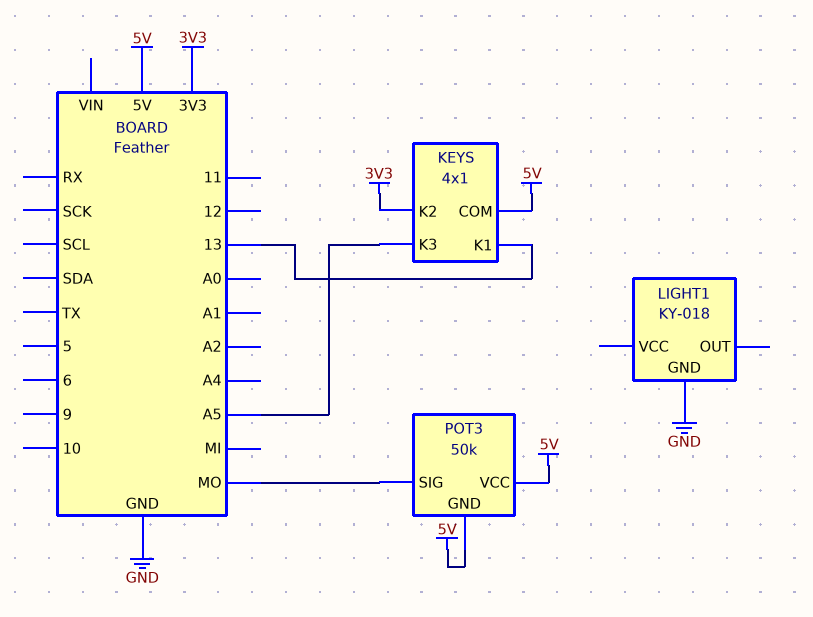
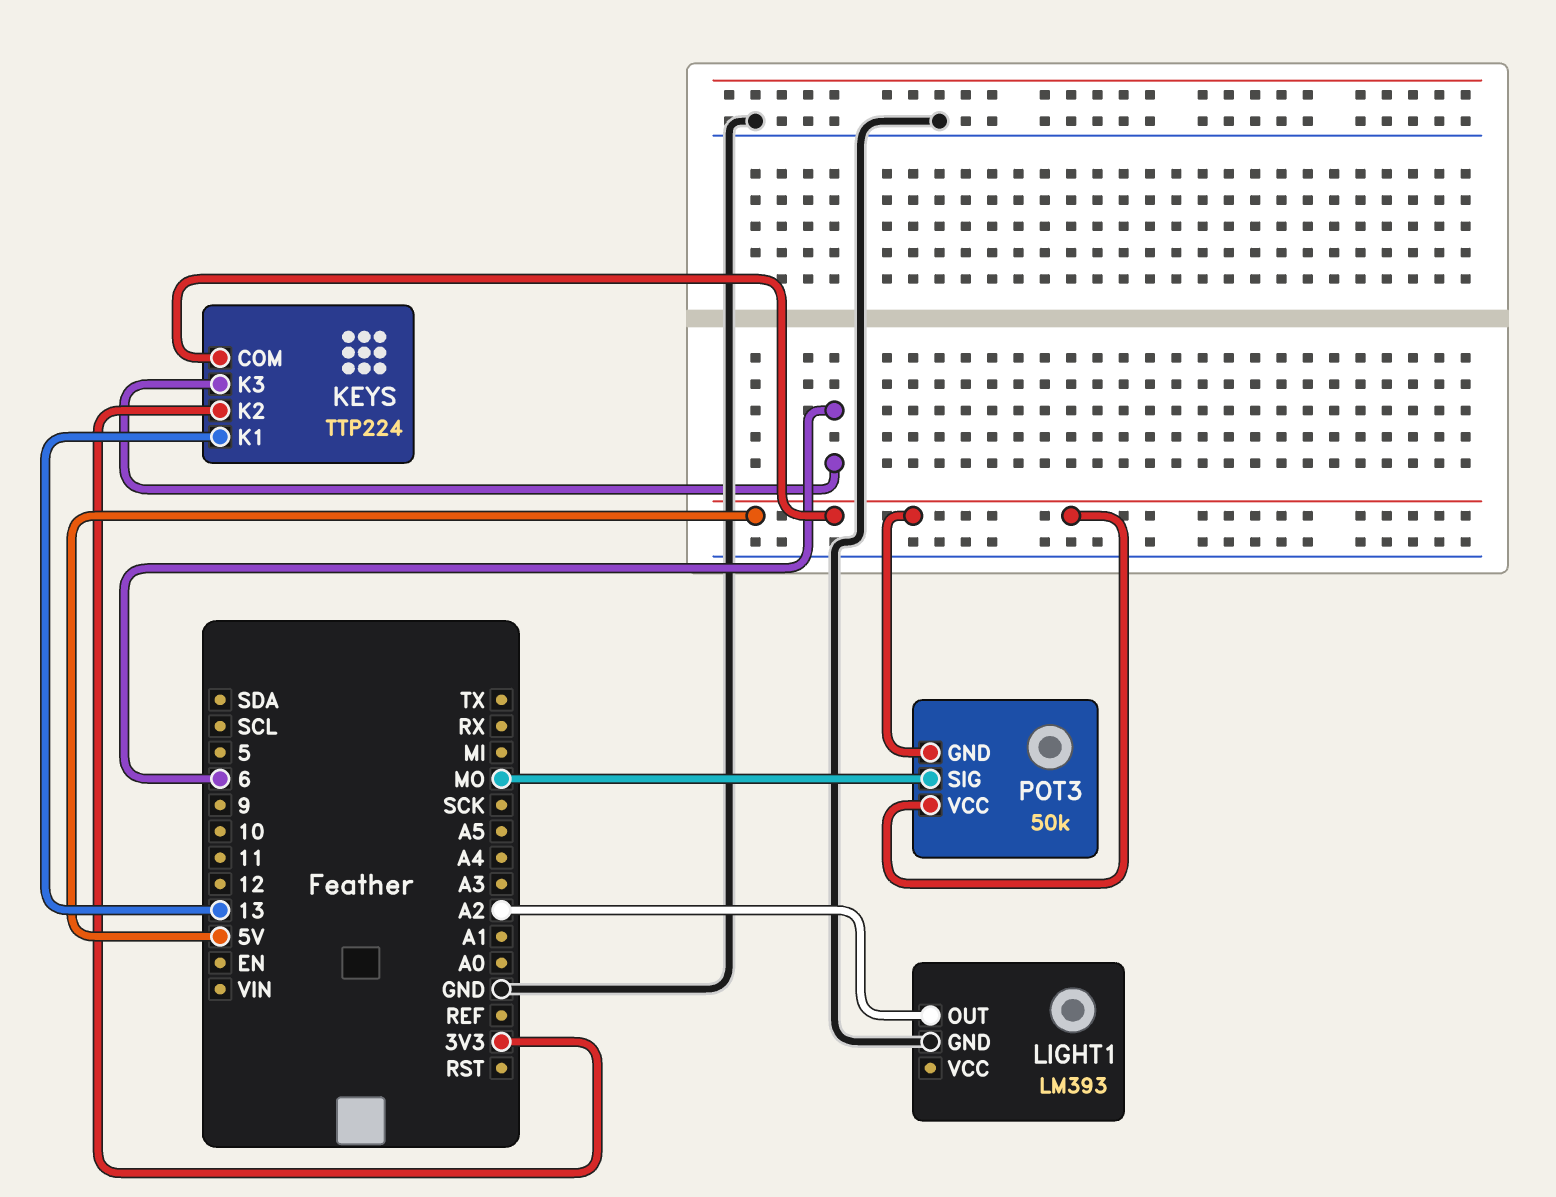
KEYS: 4x1 -> TTP224
KEYS pin K3: A5 -> 6
LIGHT1: KY-018 -> LM393
LIGHT1 pin OUT: none -> A2

